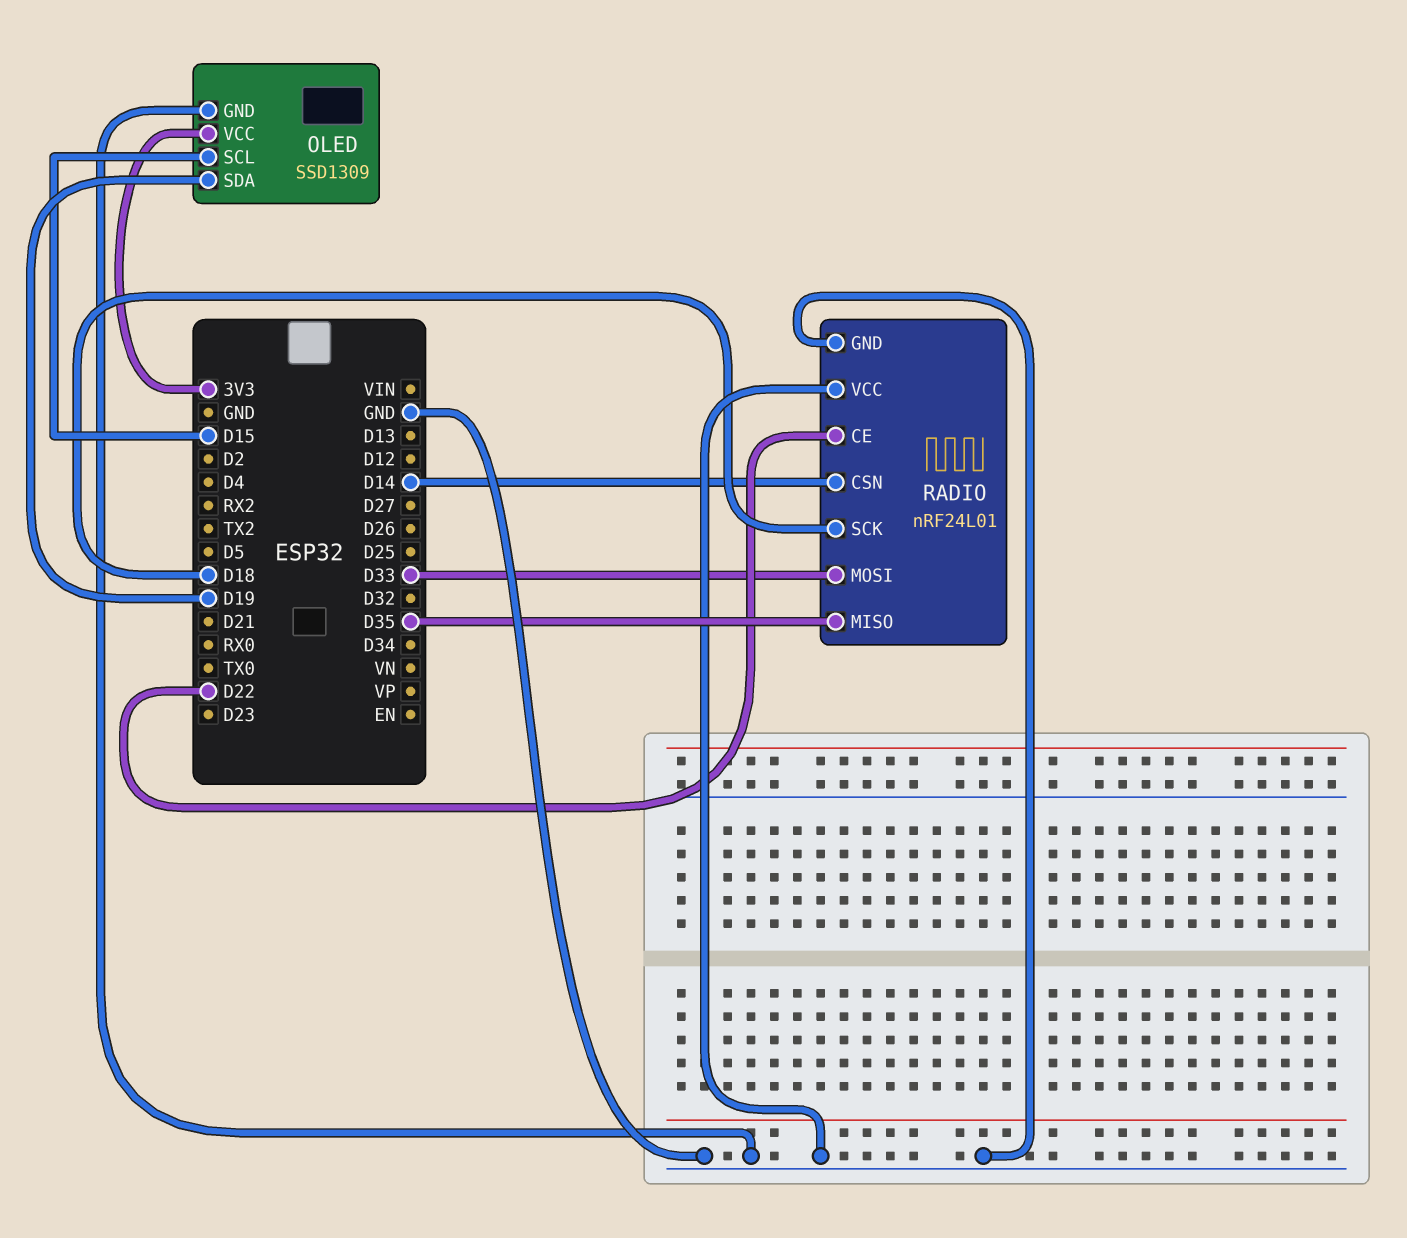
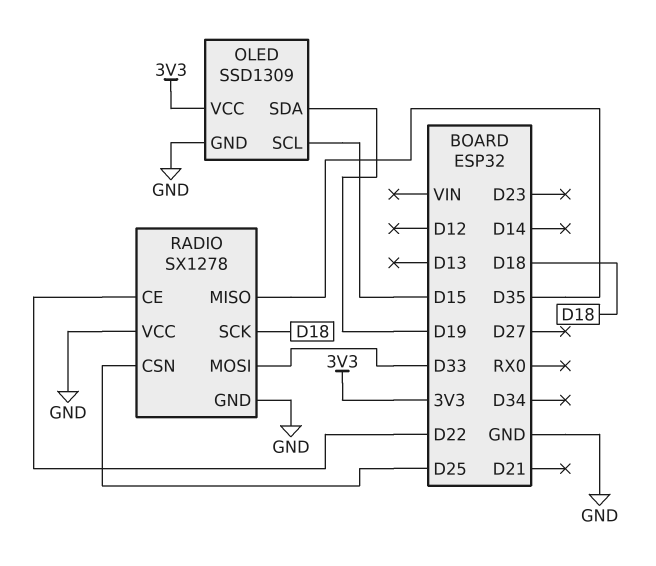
RADIO: nRF24L01 -> SX1278
RADIO pin CSN: D14 -> D25

